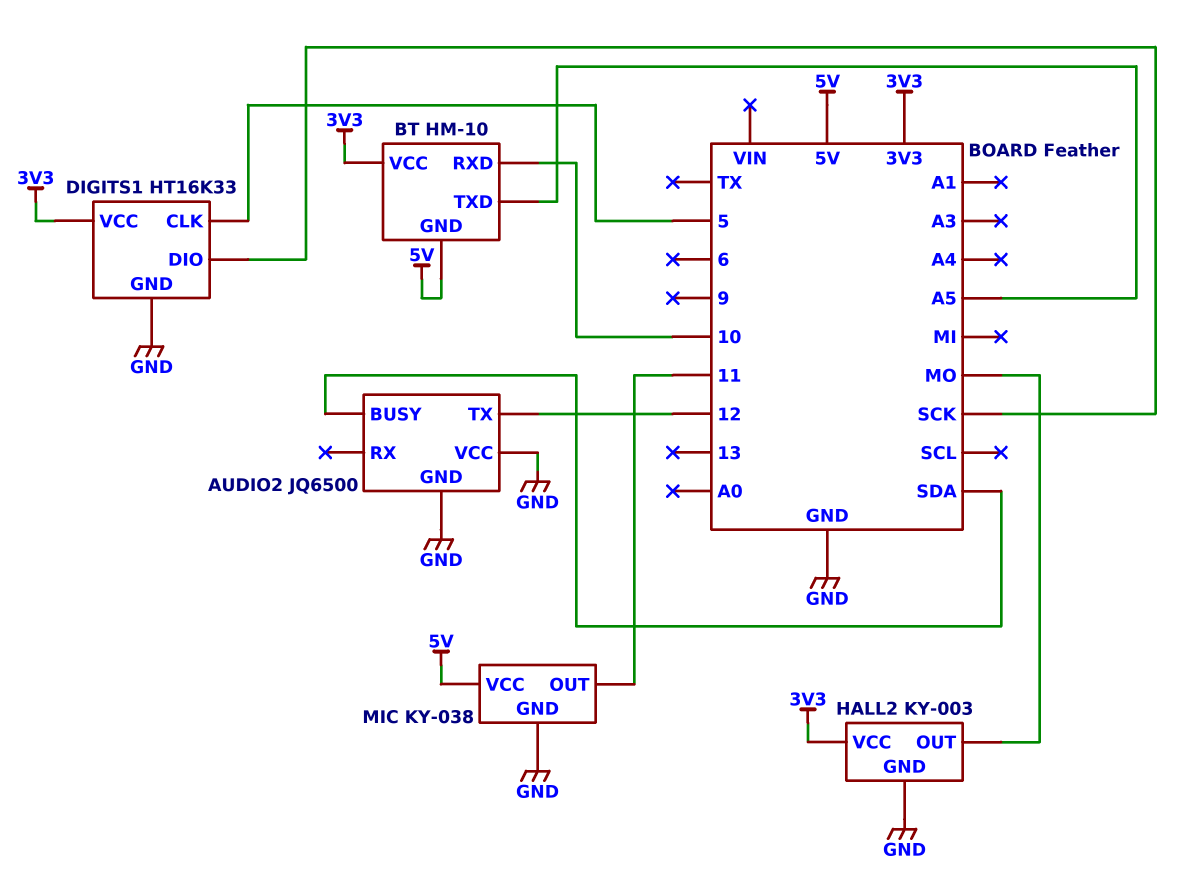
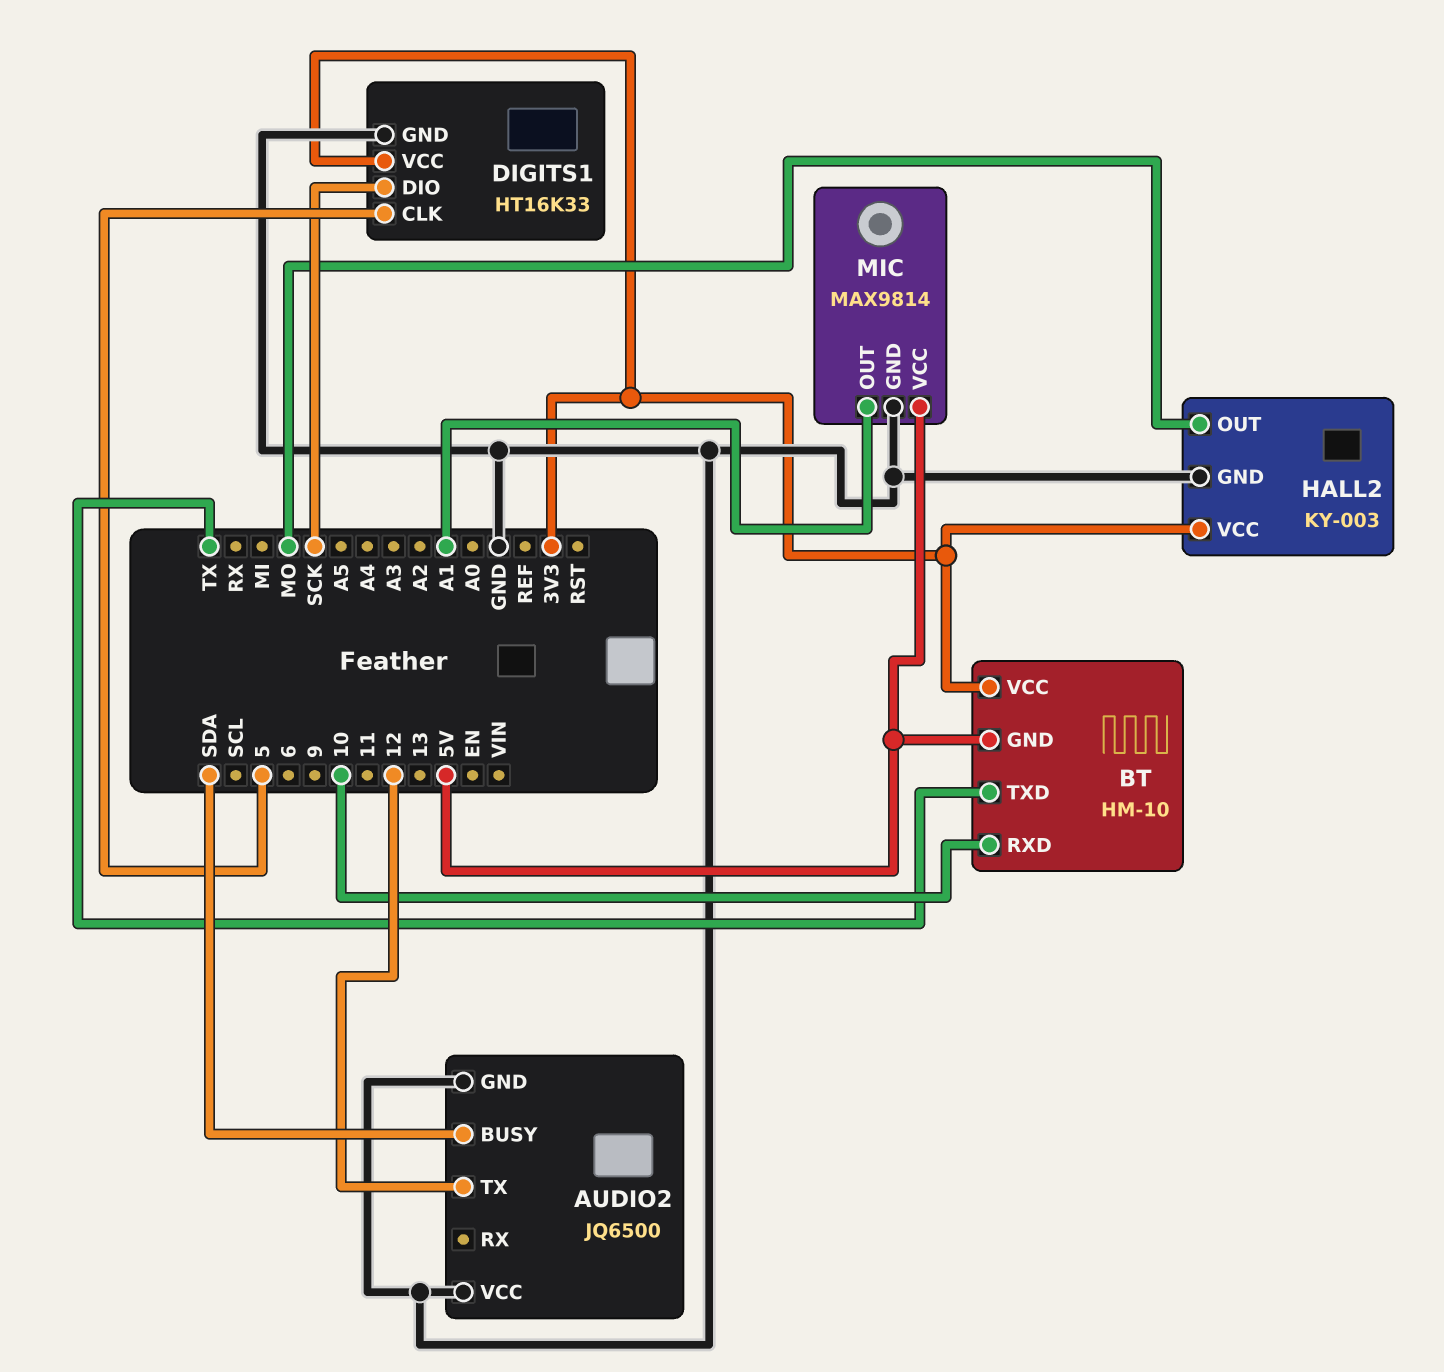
BT pin TXD: A5 -> TX
MIC: KY-038 -> MAX9814
MIC pin OUT: 11 -> A1

